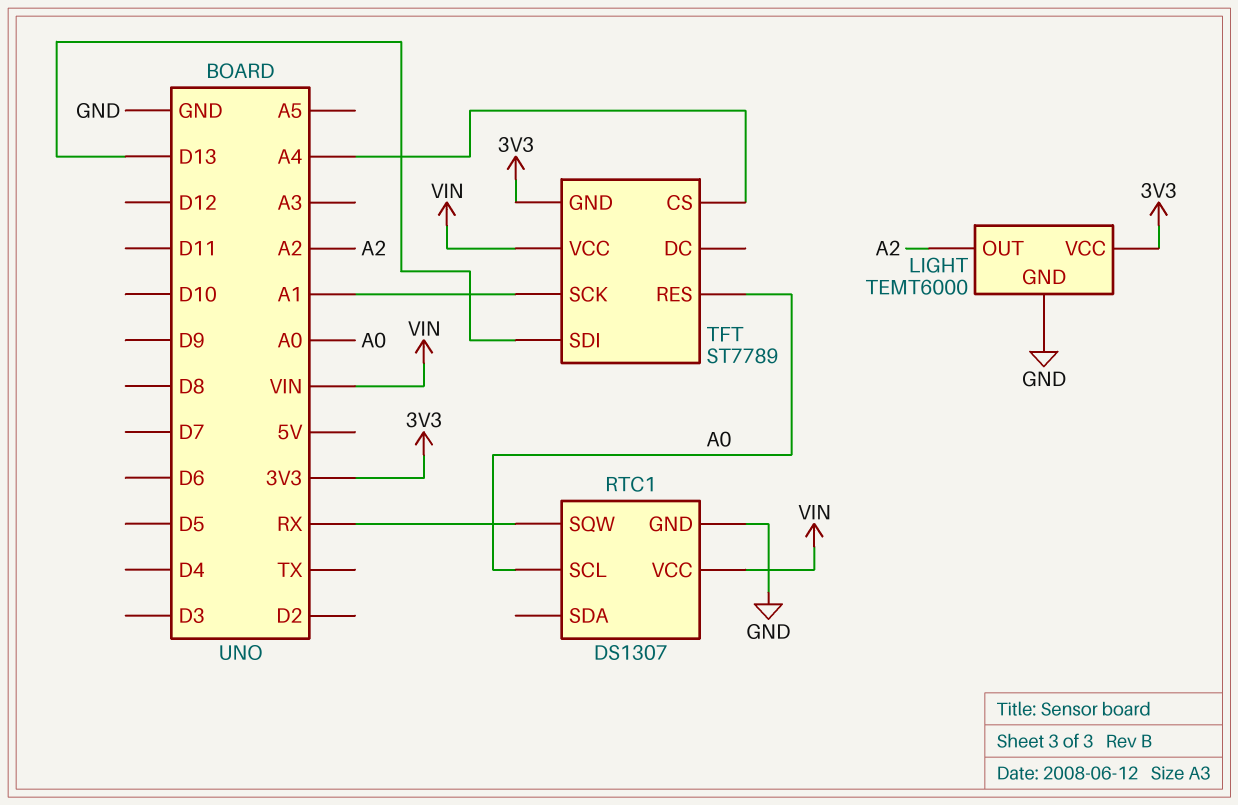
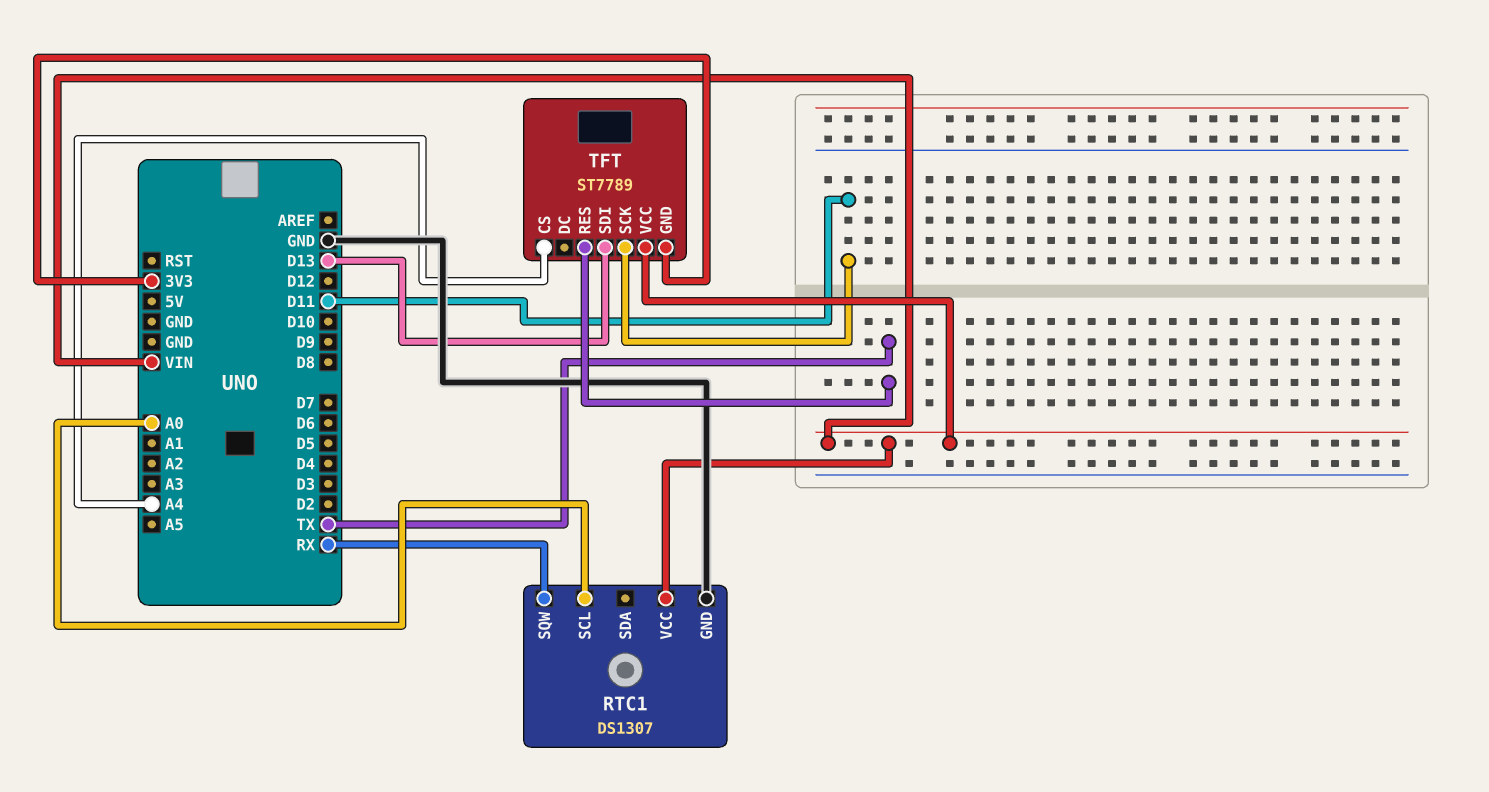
LIGHT: TEMT6000 -> none
LIGHT pin GND: GND -> none
LIGHT pin OUT: A2 -> none
LIGHT pin VCC: 3V3 -> none
TFT pin RES: A0 -> TX
TFT pin SCK: A1 -> D11

